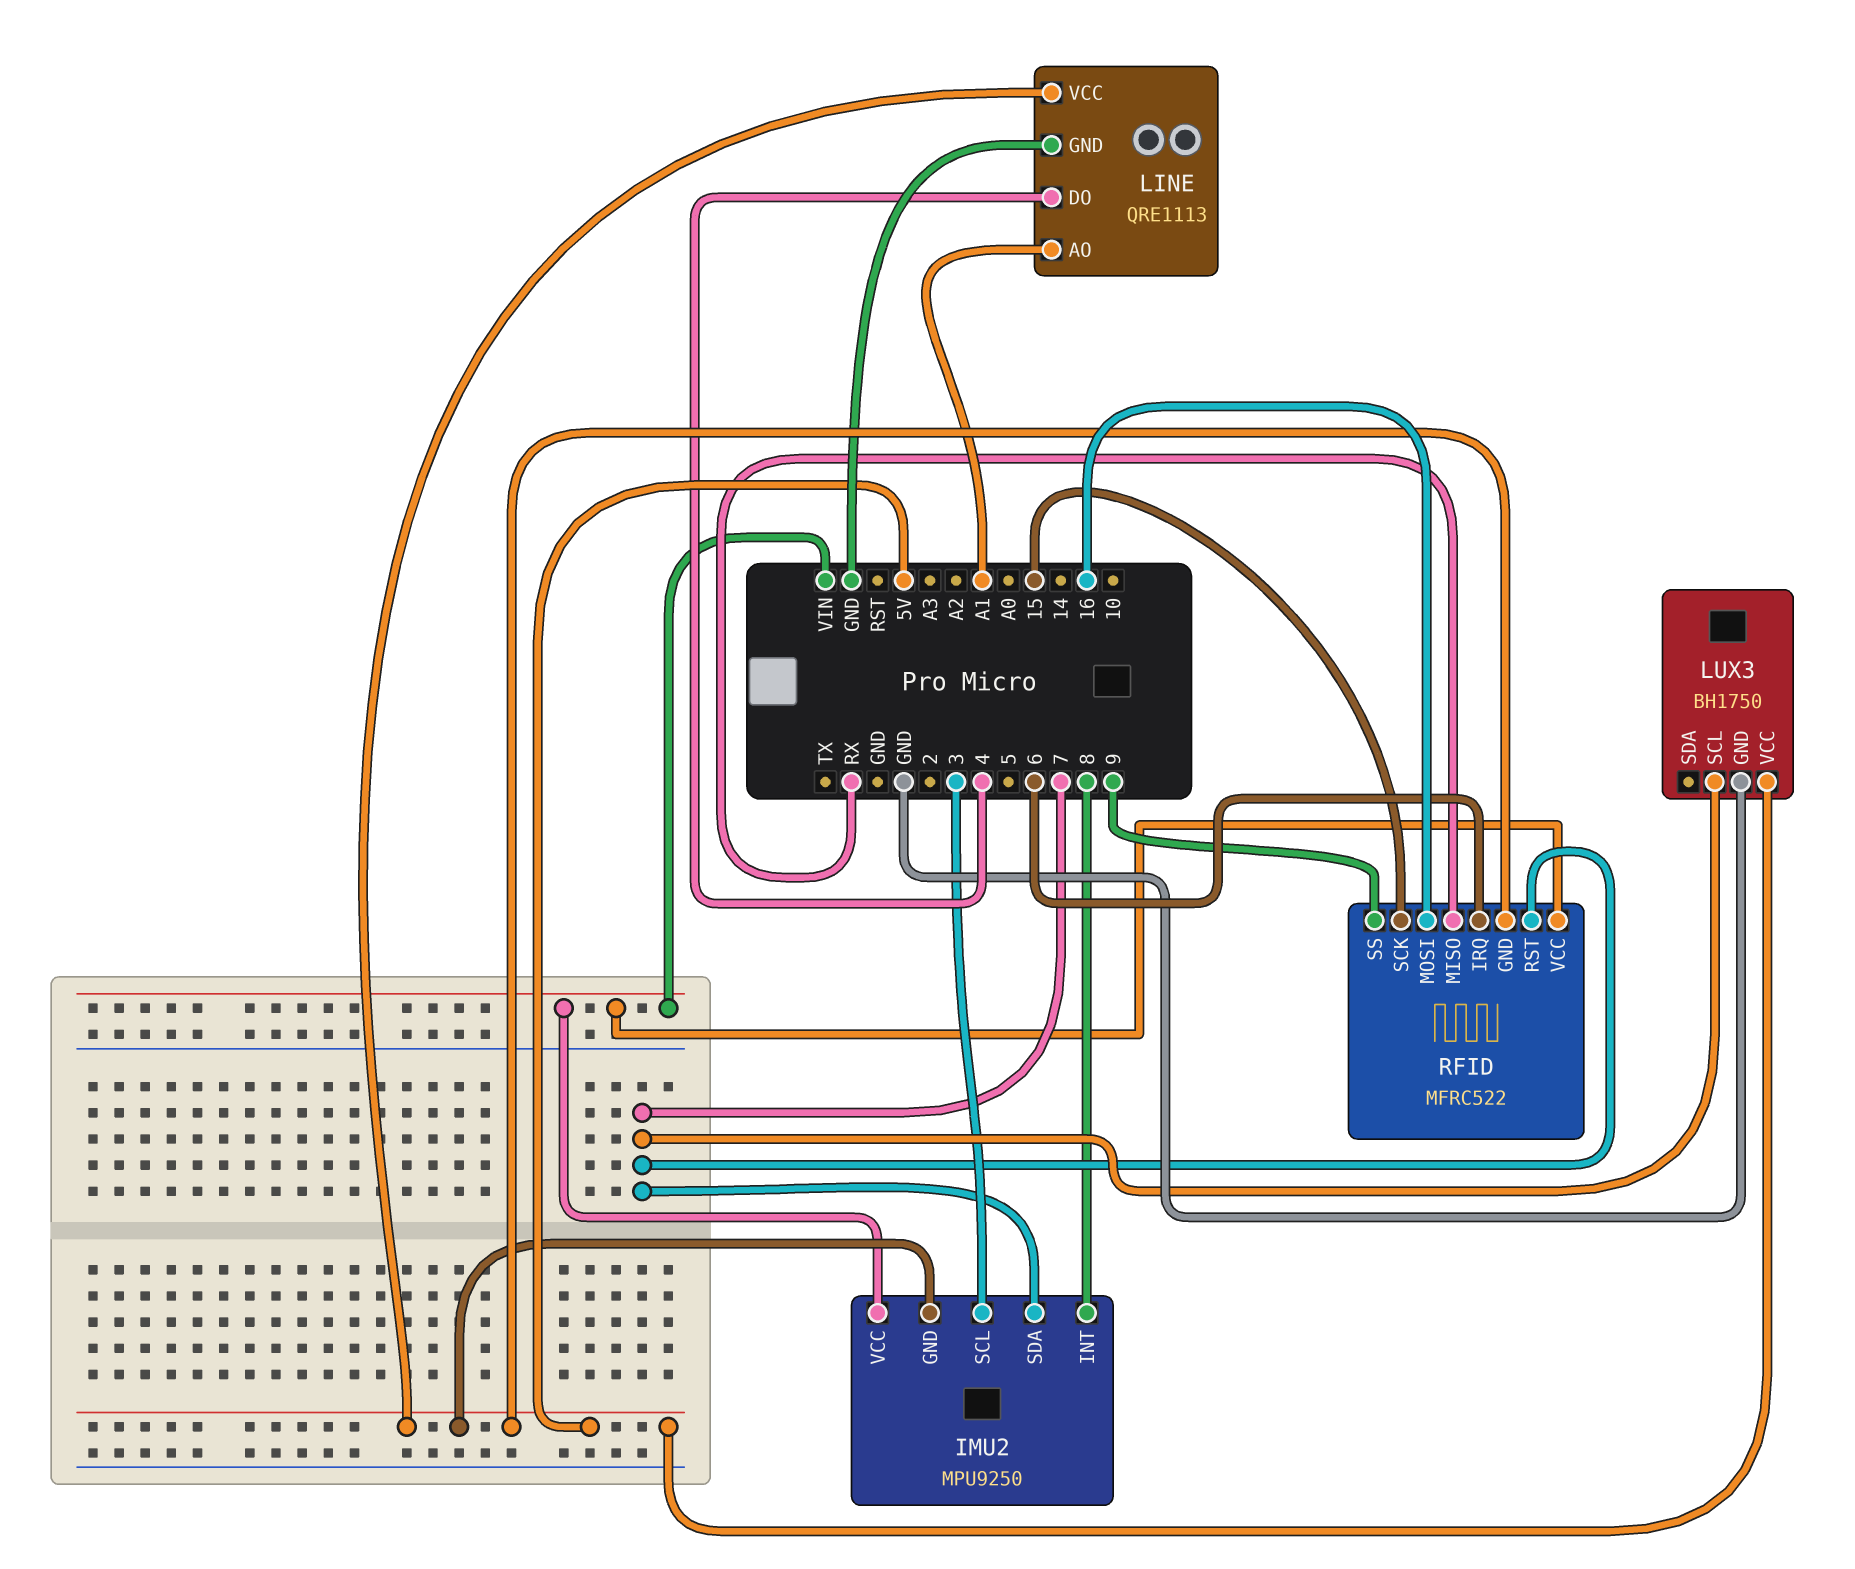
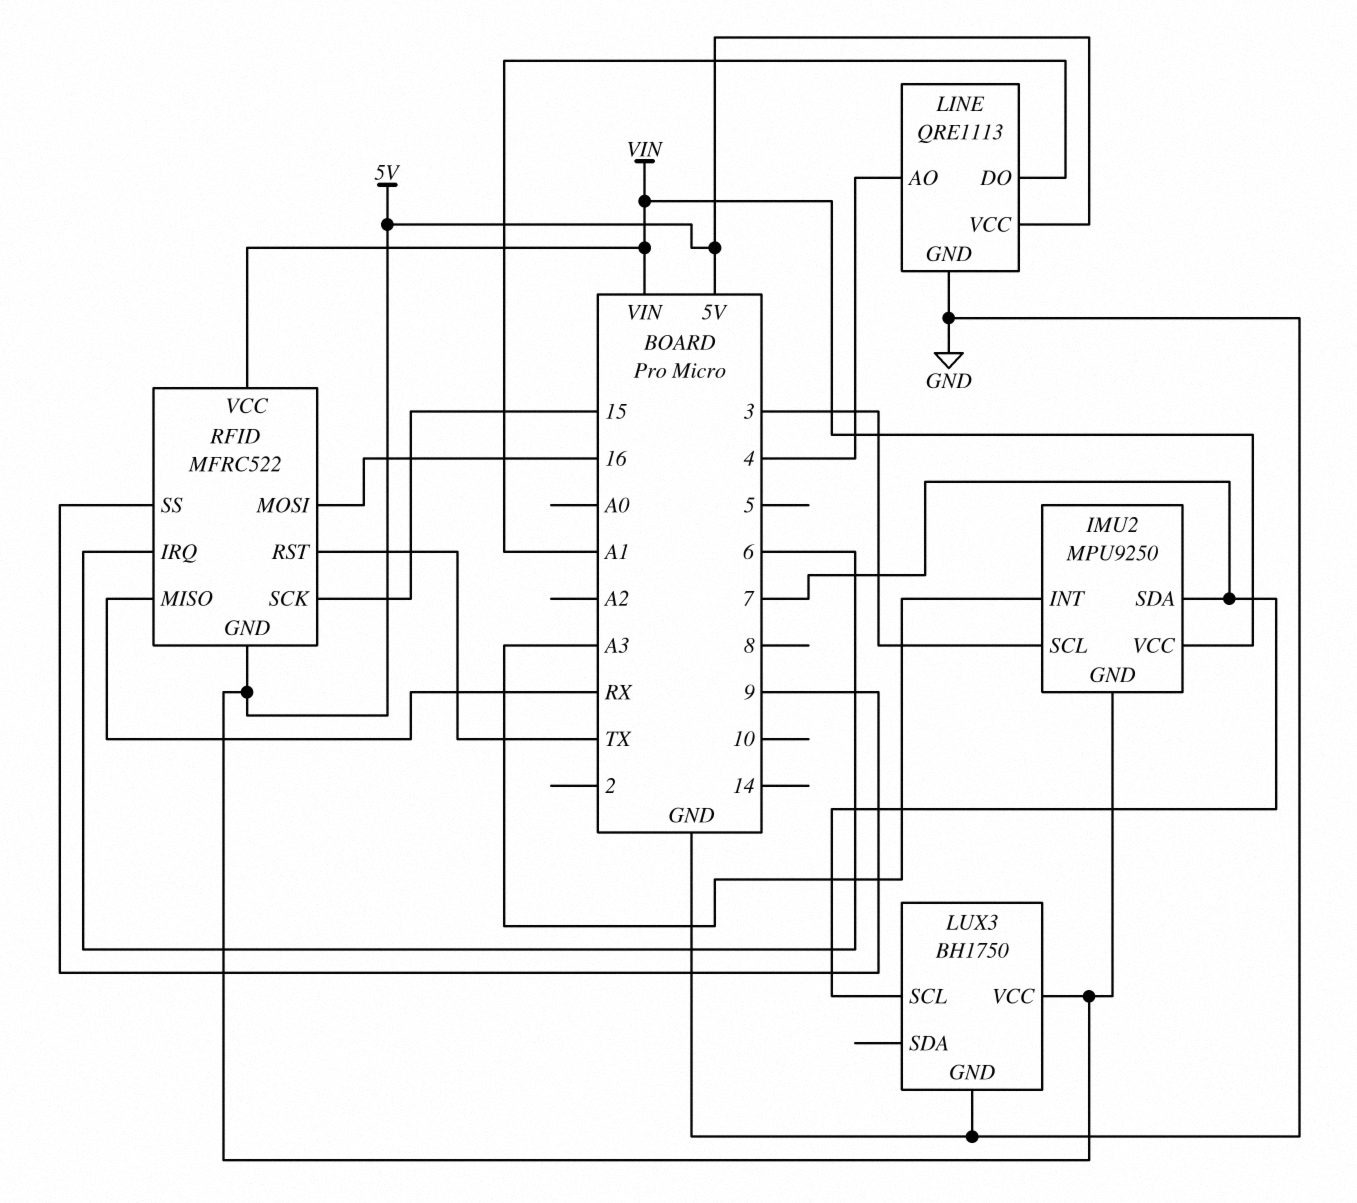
IMU2 pin INT: 8 -> A3
LINE pin AO: A1 -> 4
LINE pin DO: 4 -> A1
RFID pin RST: 7 -> TX

